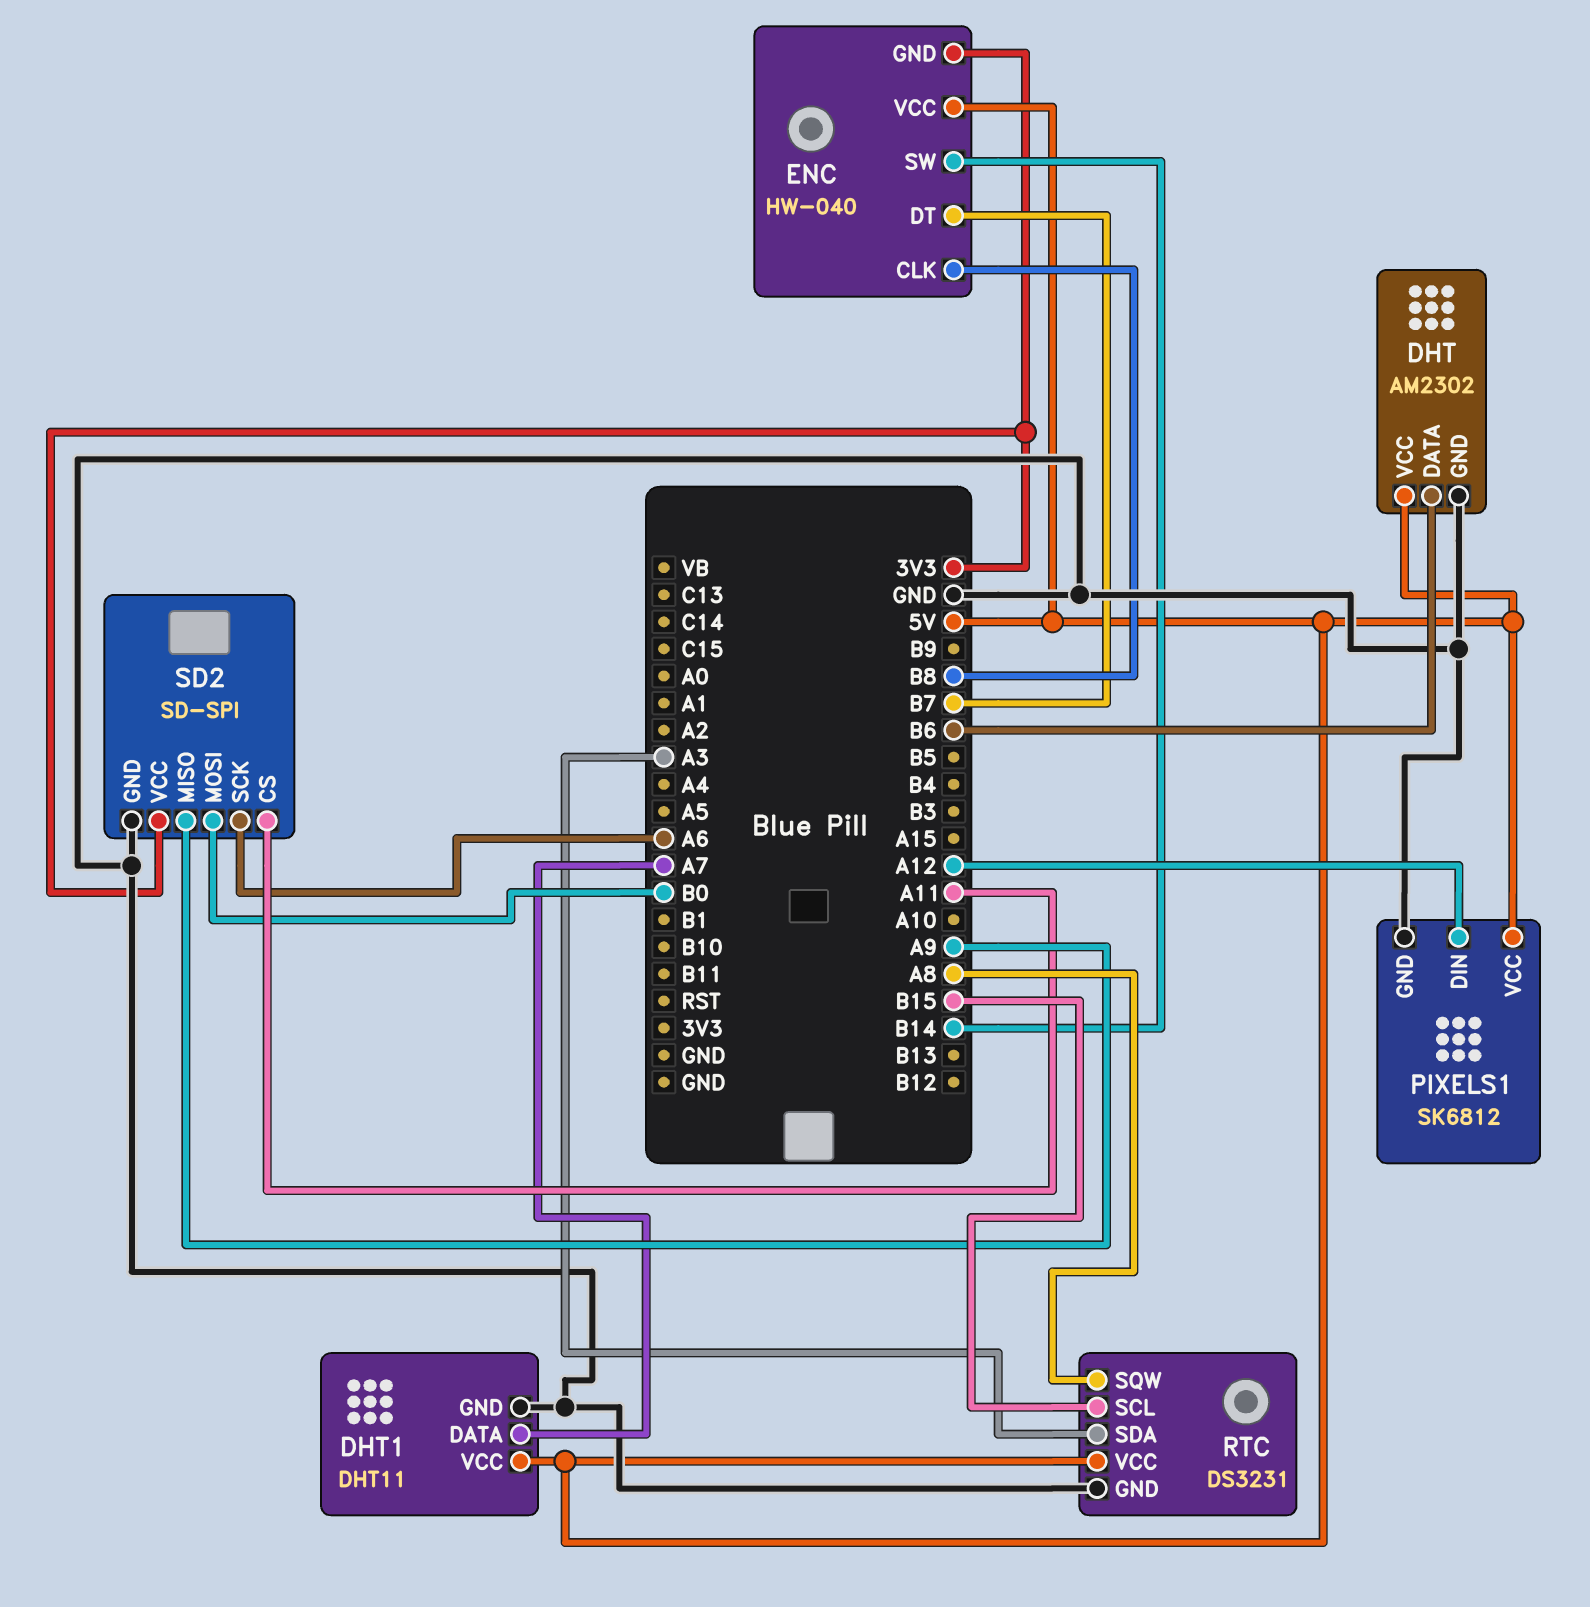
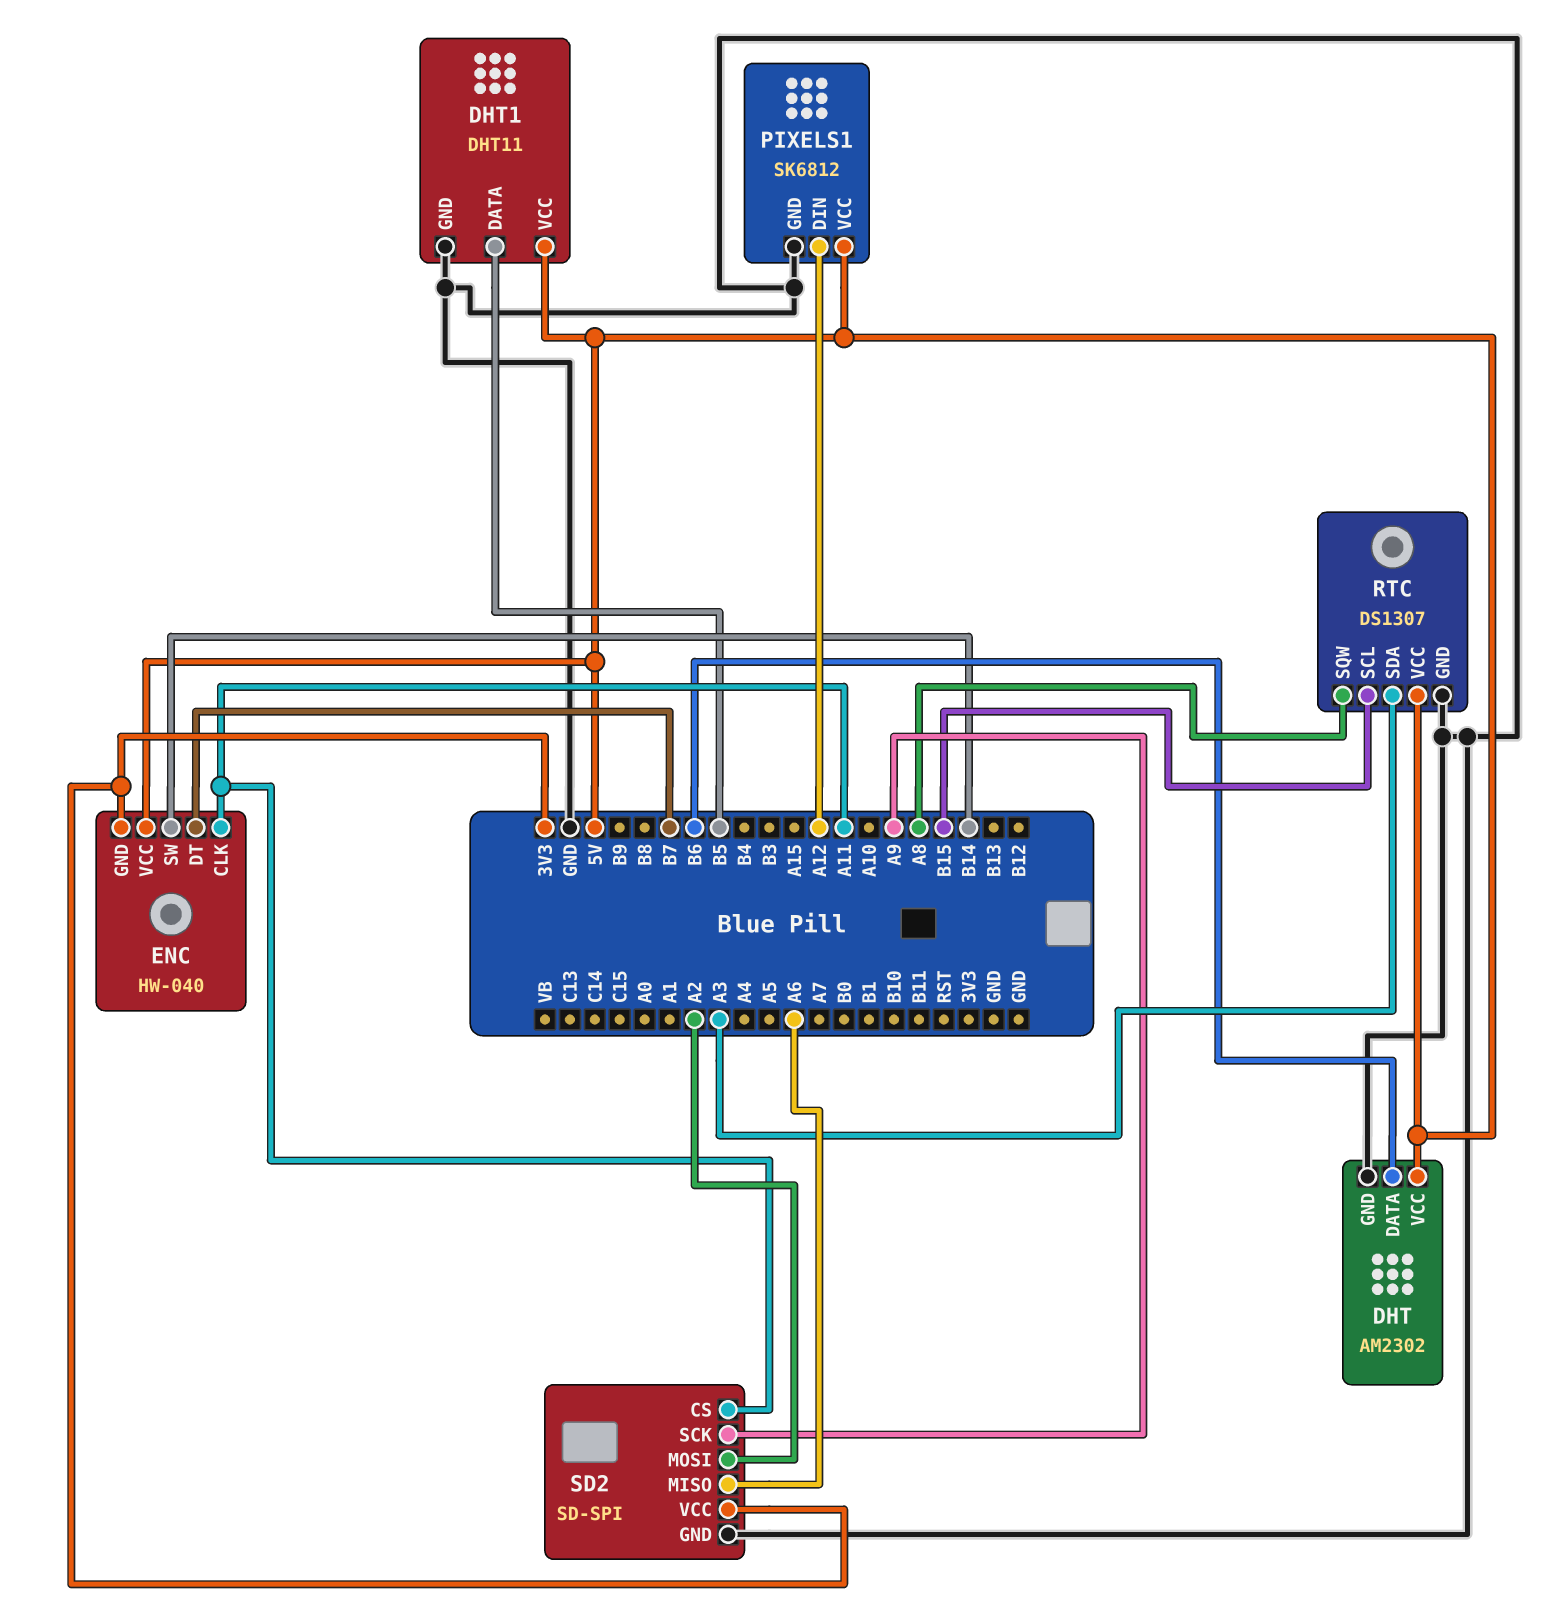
DHT1 pin DATA: A7 -> B5
ENC pin CLK: B8 -> A11
RTC: DS3231 -> DS1307
SD2 pin MISO: A9 -> A6
SD2 pin MOSI: B0 -> A2
SD2 pin SCK: A6 -> A9

